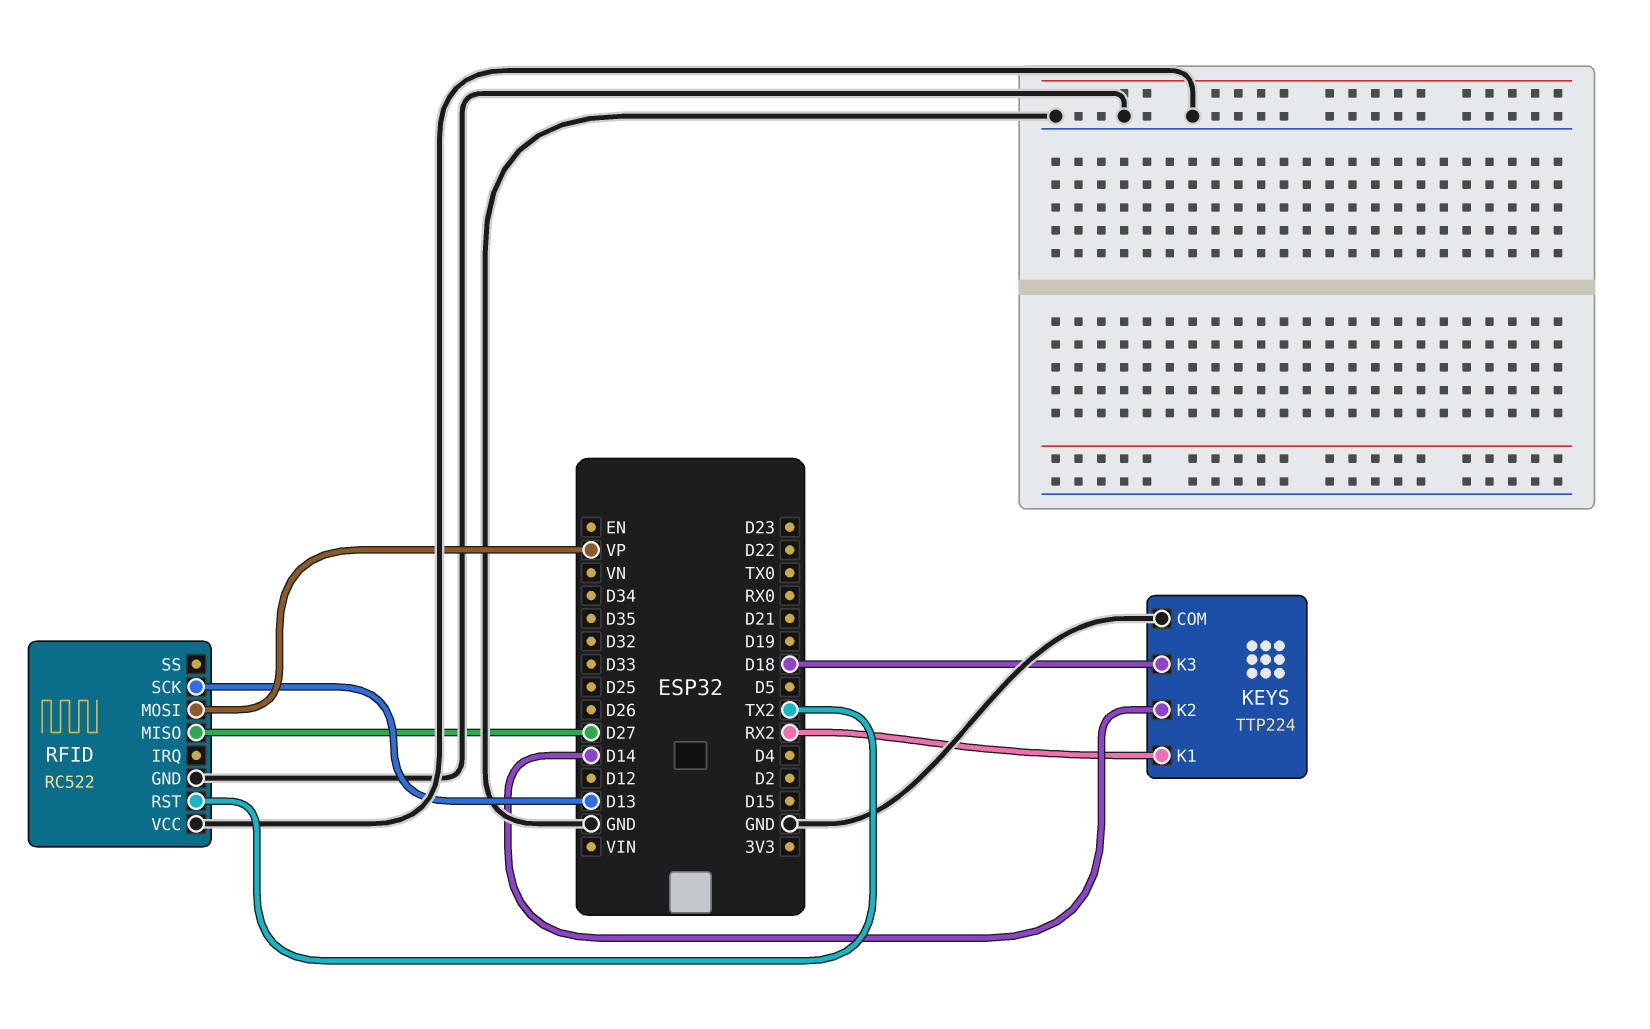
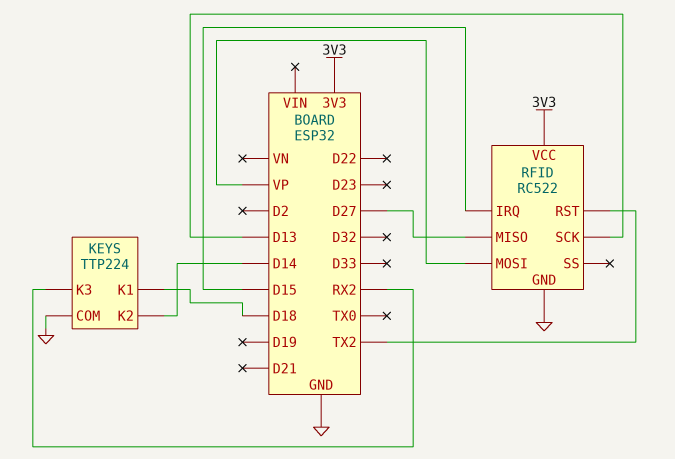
KEYS pin K1: RX2 -> D18
KEYS pin K3: D18 -> RX2
RFID pin IRQ: none -> D15
RFID pin VCC: GND -> 3V3

